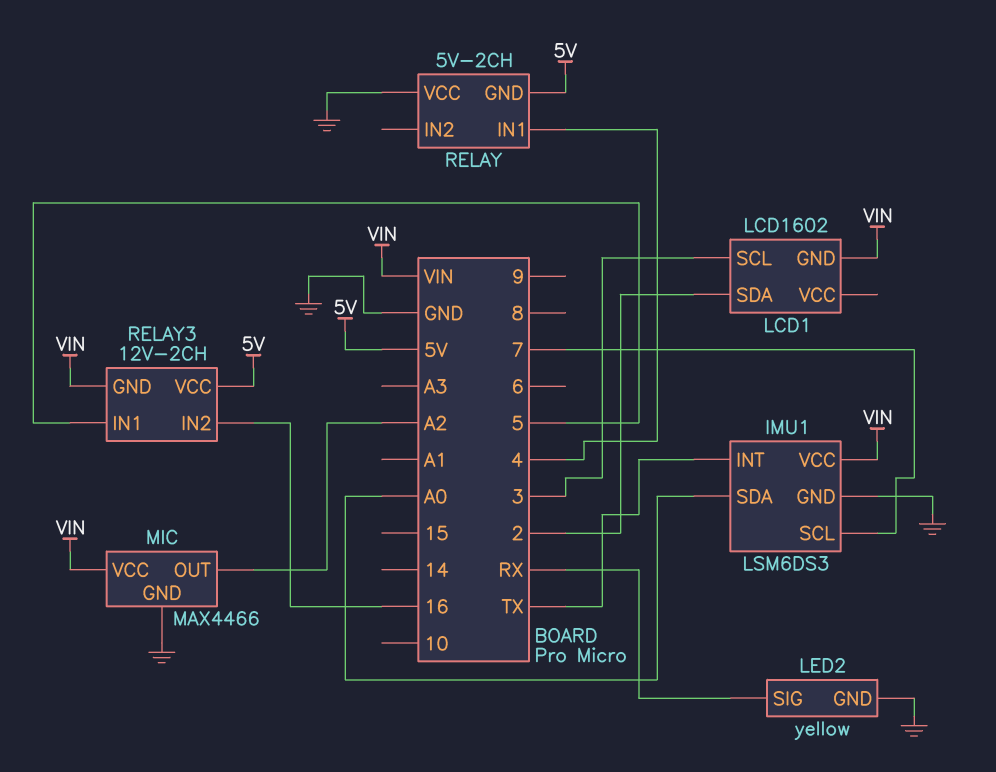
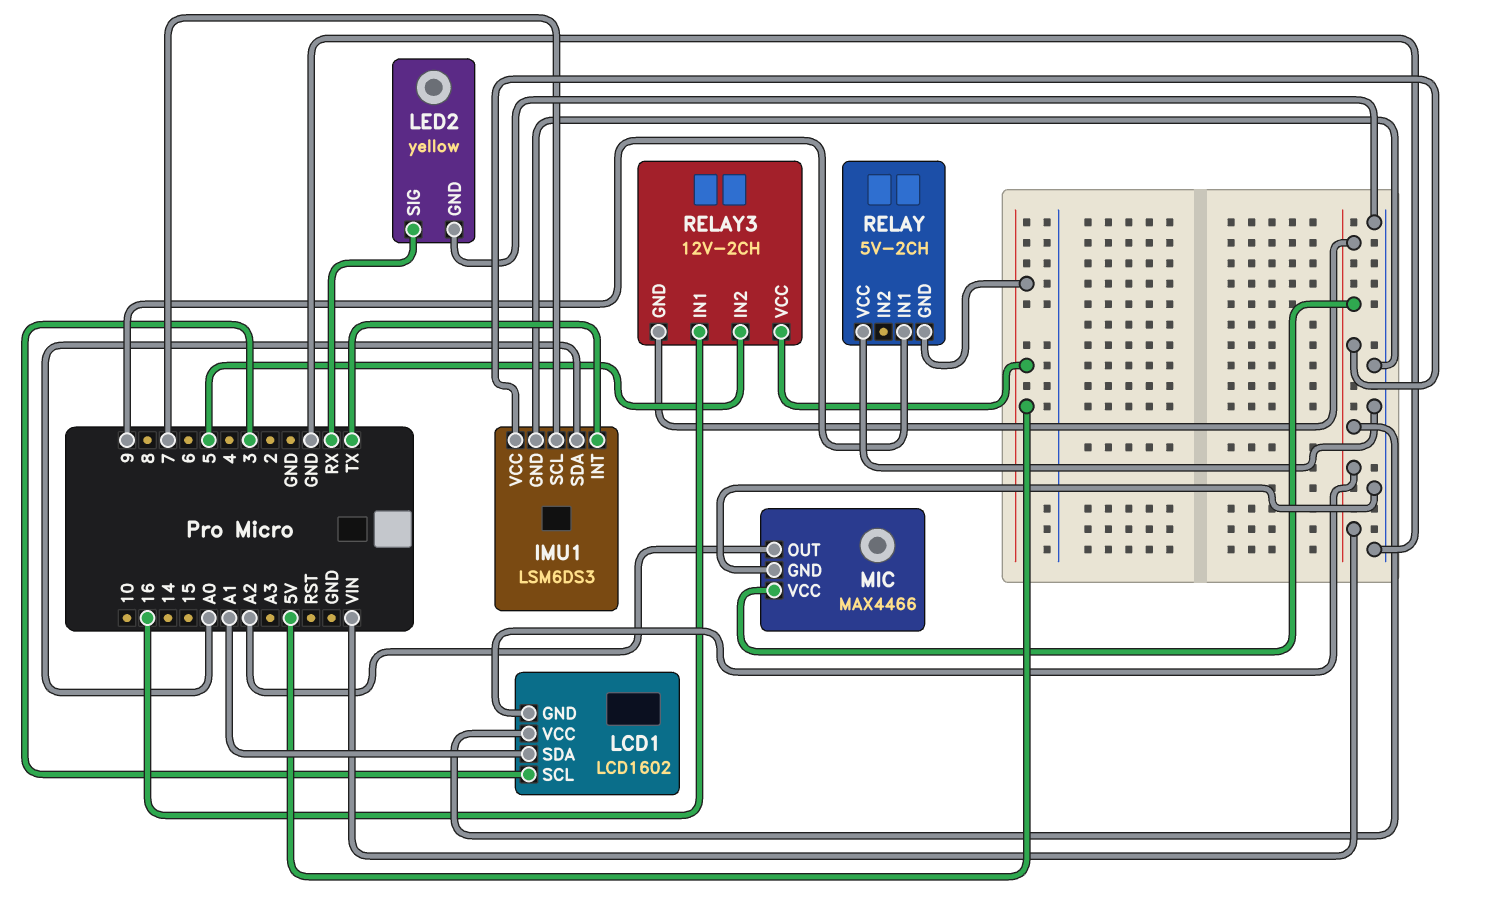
LCD1 pin SDA: 2 -> A1
LCD1 pin VCC: none -> VIN
RELAY pin IN1: 4 -> 9
RELAY3 pin IN1: 5 -> 16
RELAY3 pin IN2: 16 -> 5

